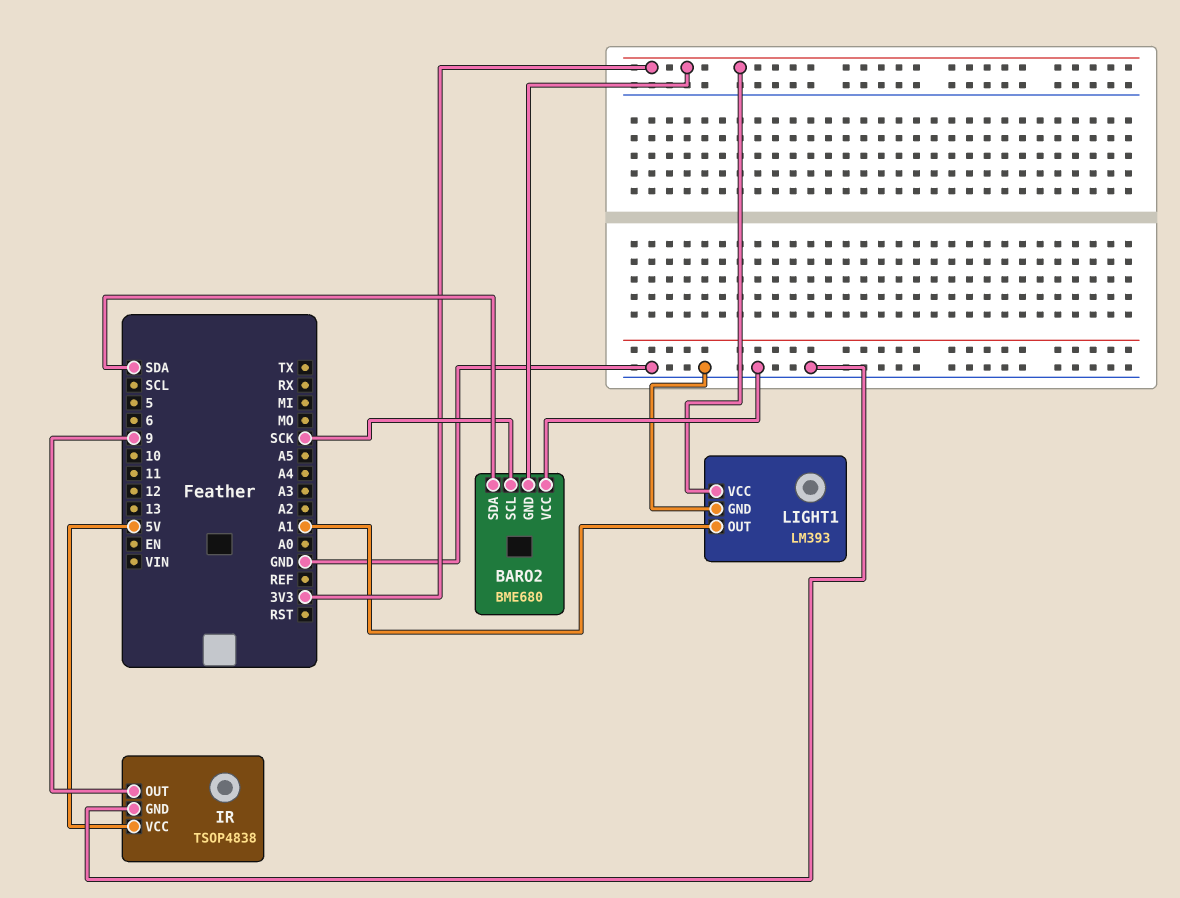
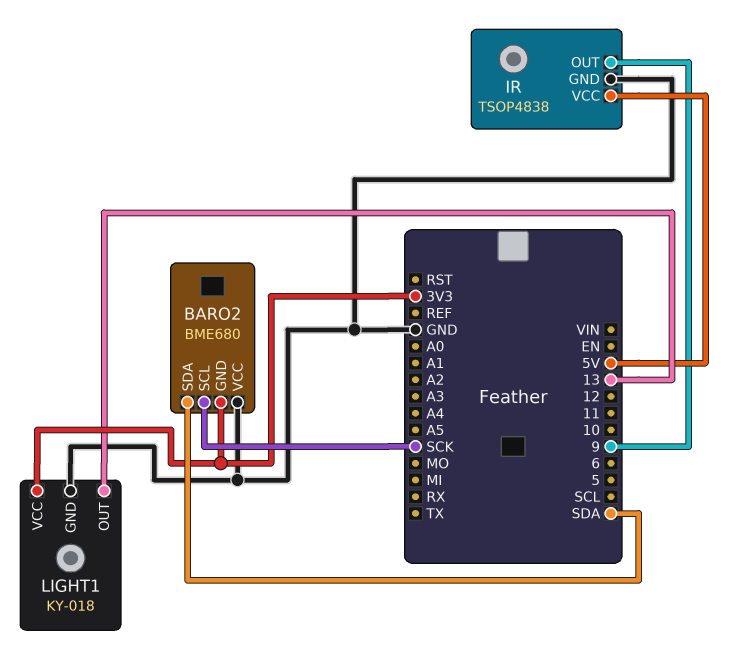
LIGHT1: LM393 -> KY-018
LIGHT1 pin OUT: A1 -> 13

